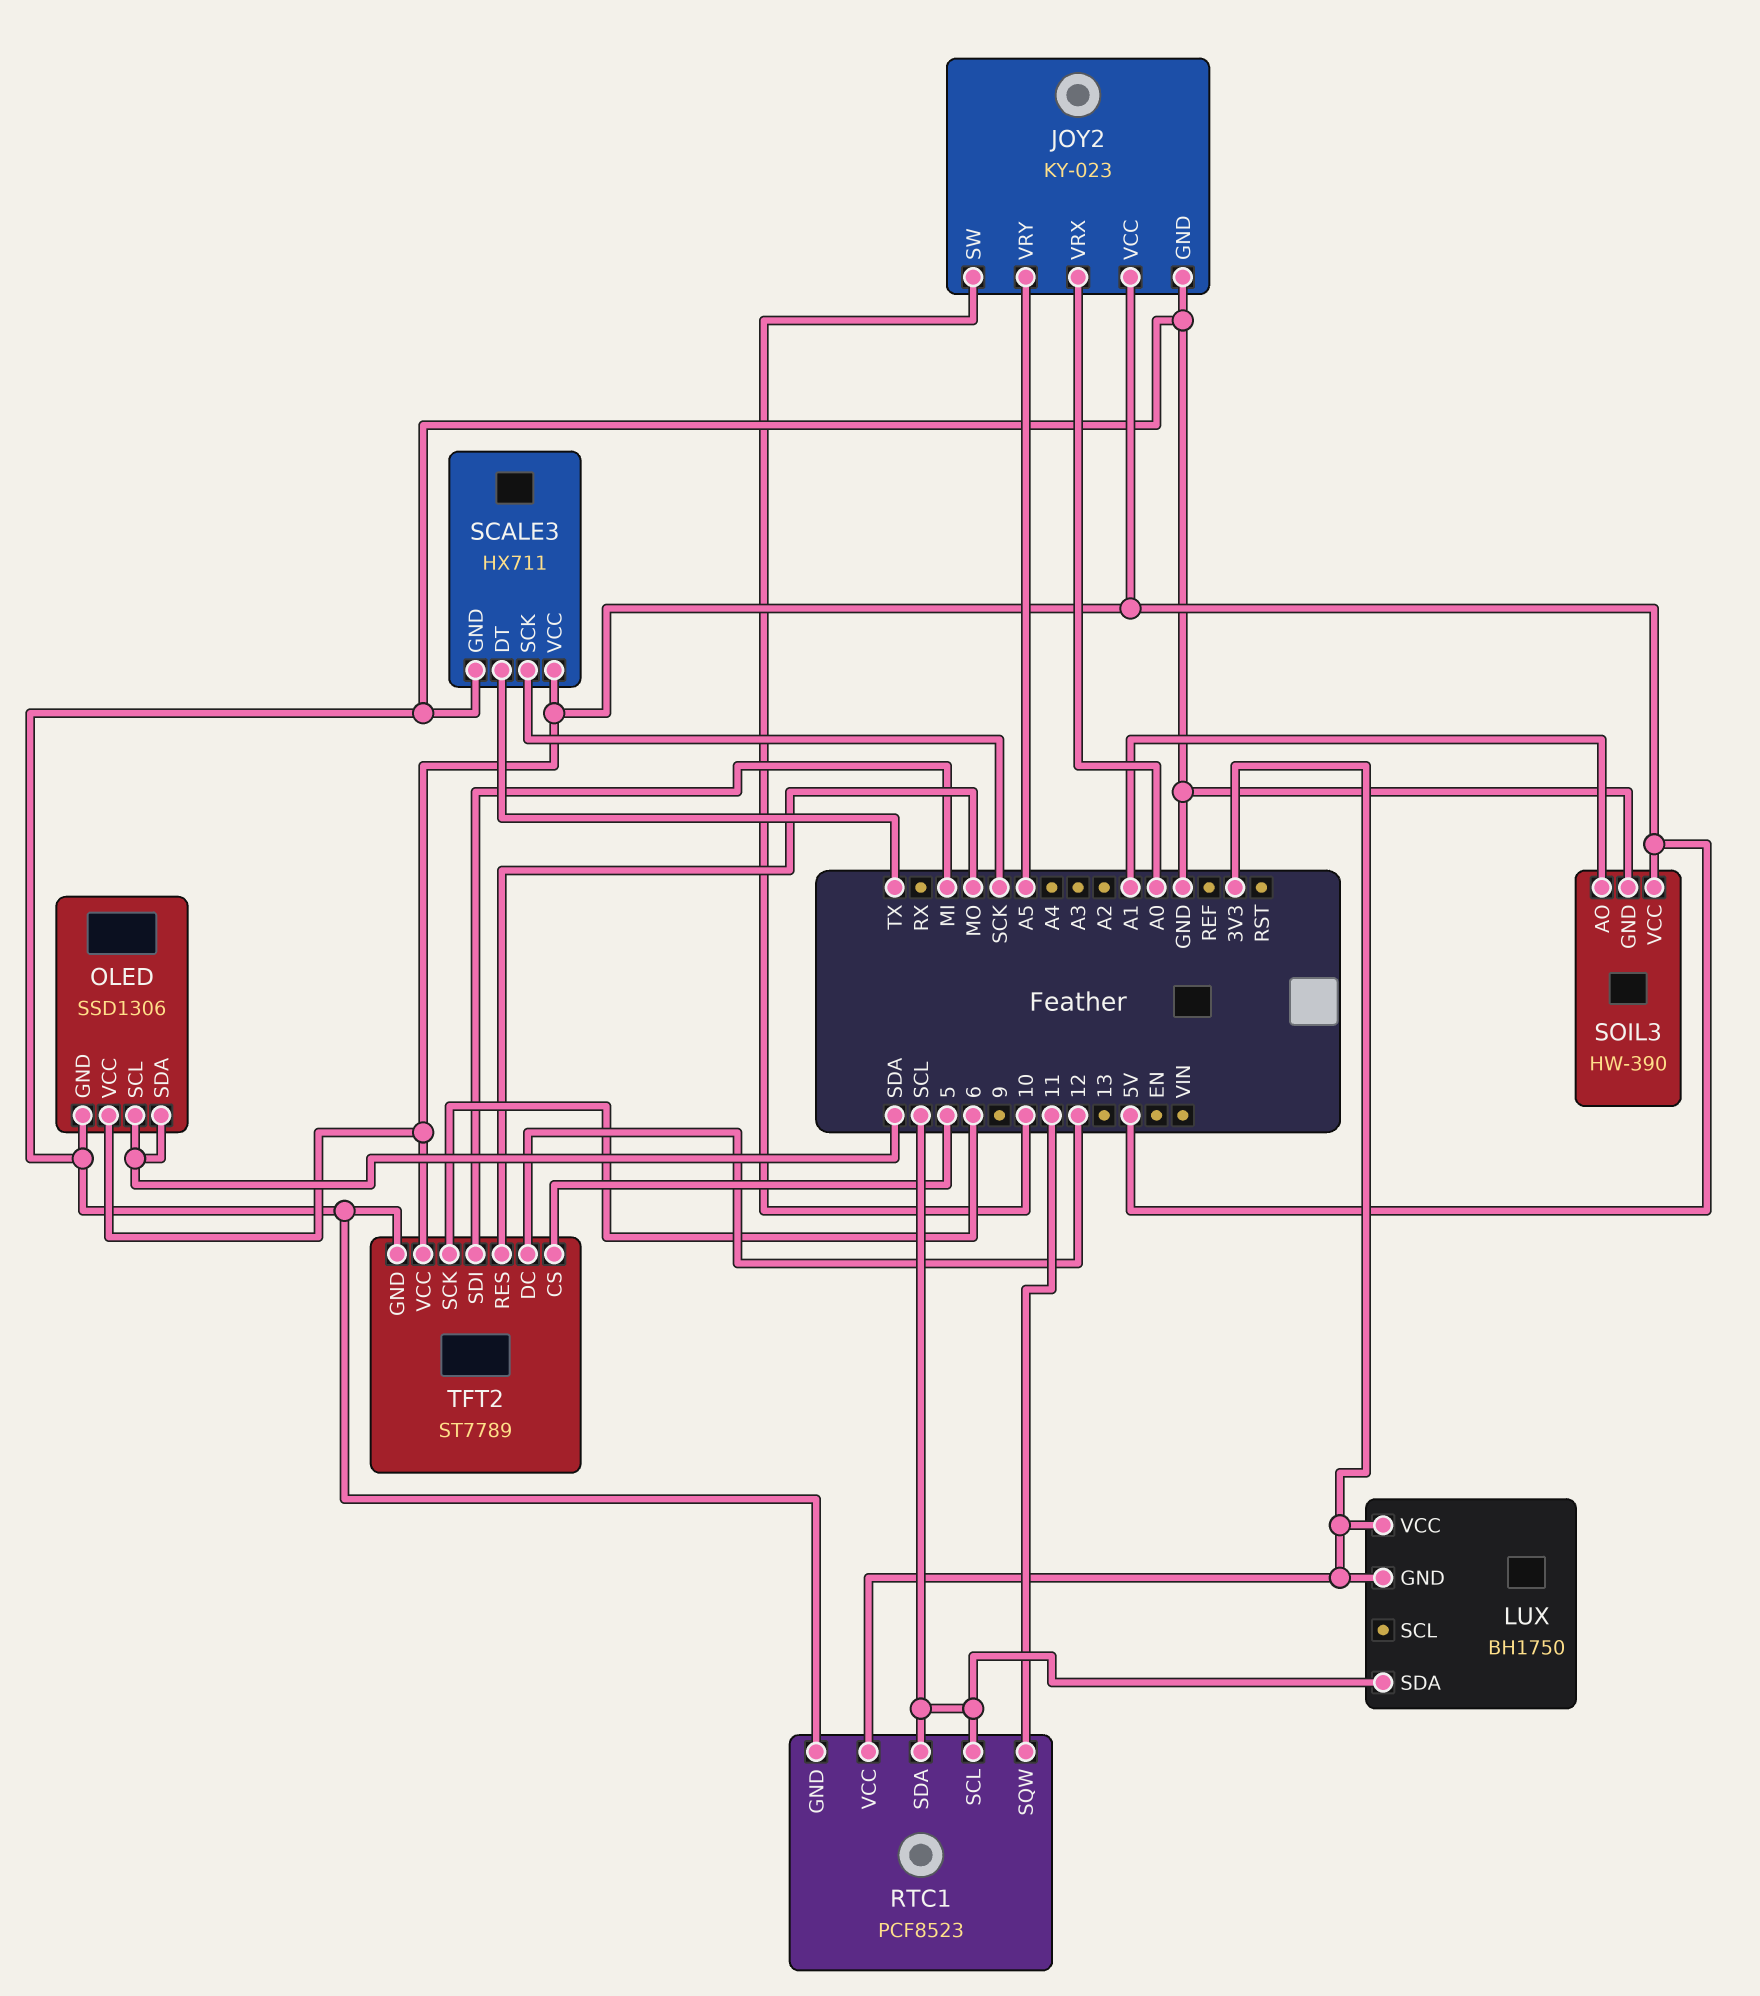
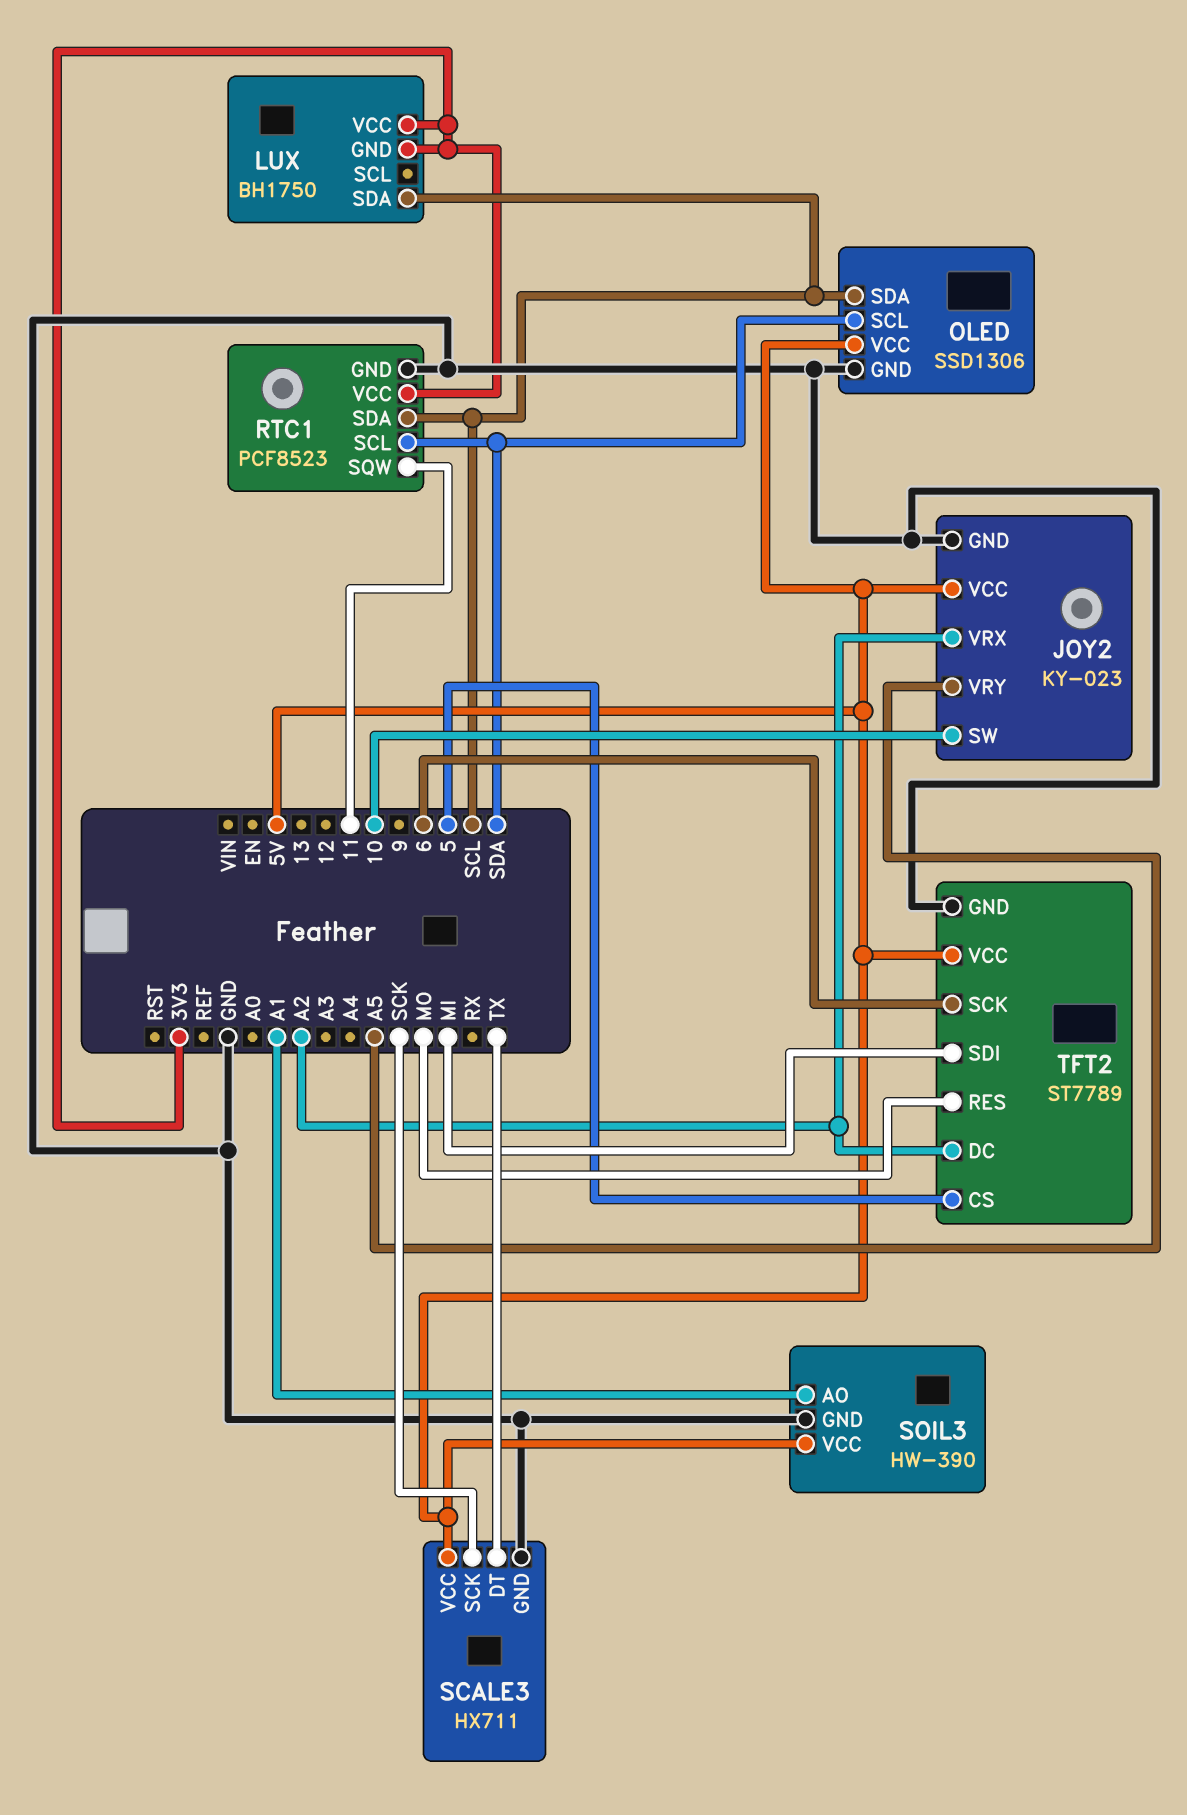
JOY2 pin VRX: A0 -> A2
OLED pin SDA: SDA -> SCL
RTC1 pin SCL: SCL -> SDA
TFT2 pin DC: 12 -> A2

